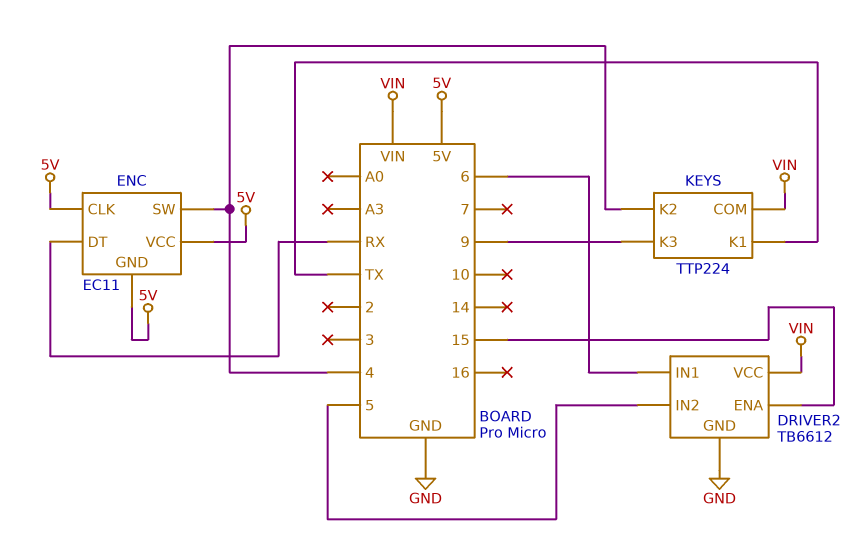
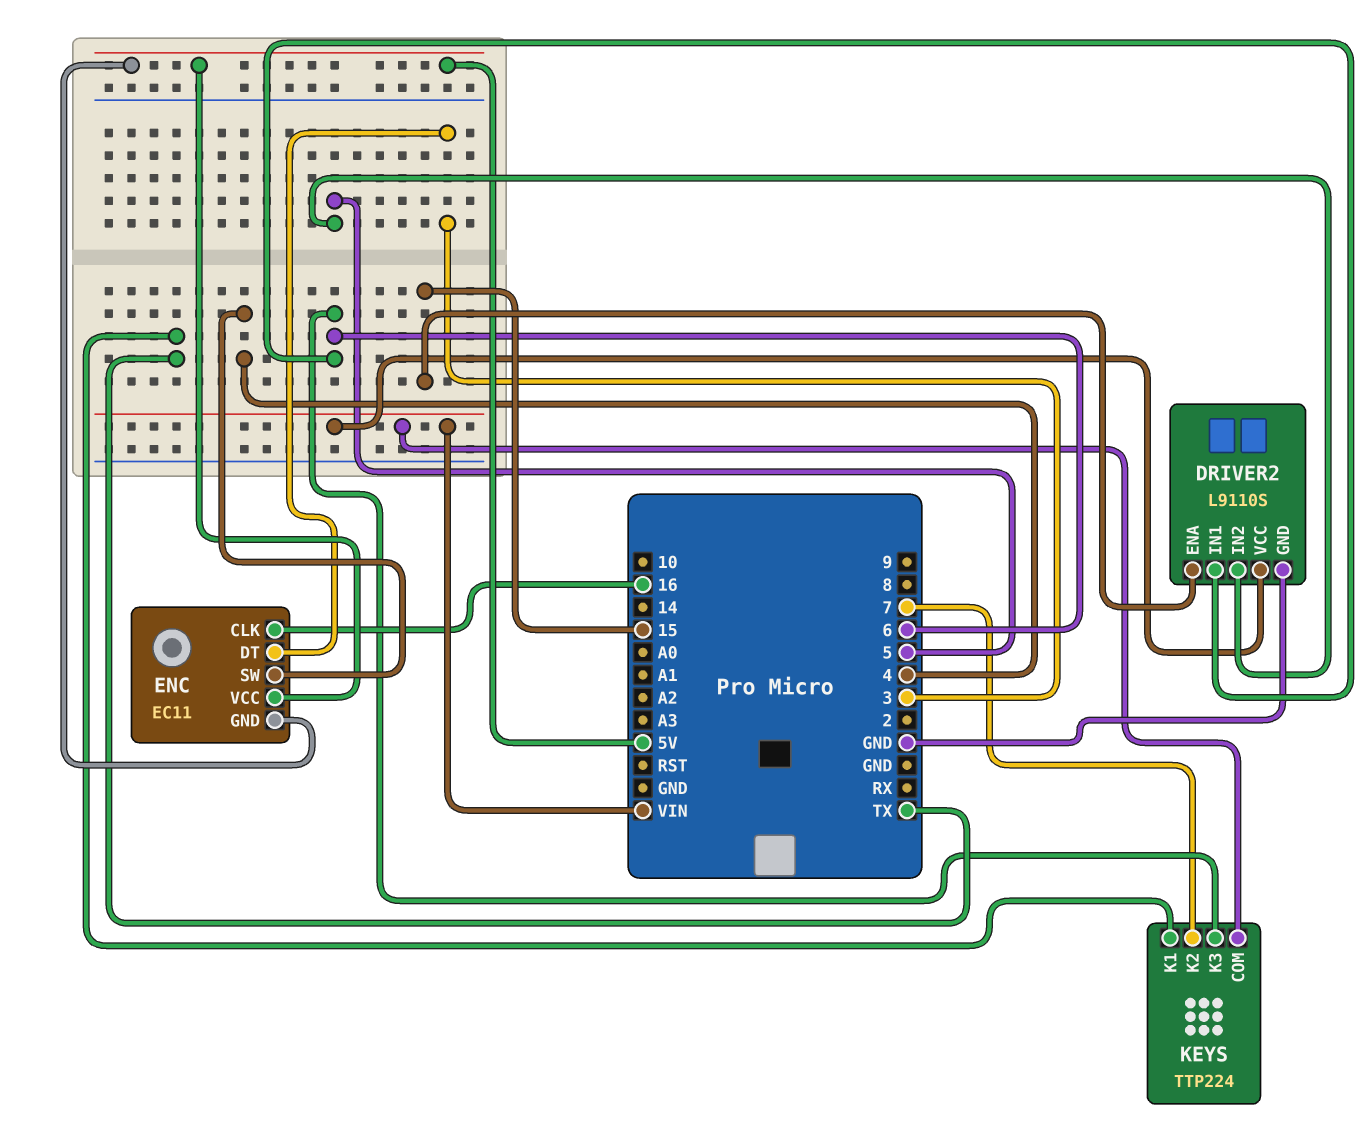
DRIVER2: TB6612 -> L9110S
ENC pin CLK: 5V -> 16
ENC pin DT: RX -> 3
KEYS pin K2: 4 -> 7
KEYS pin K3: 9 -> 6

